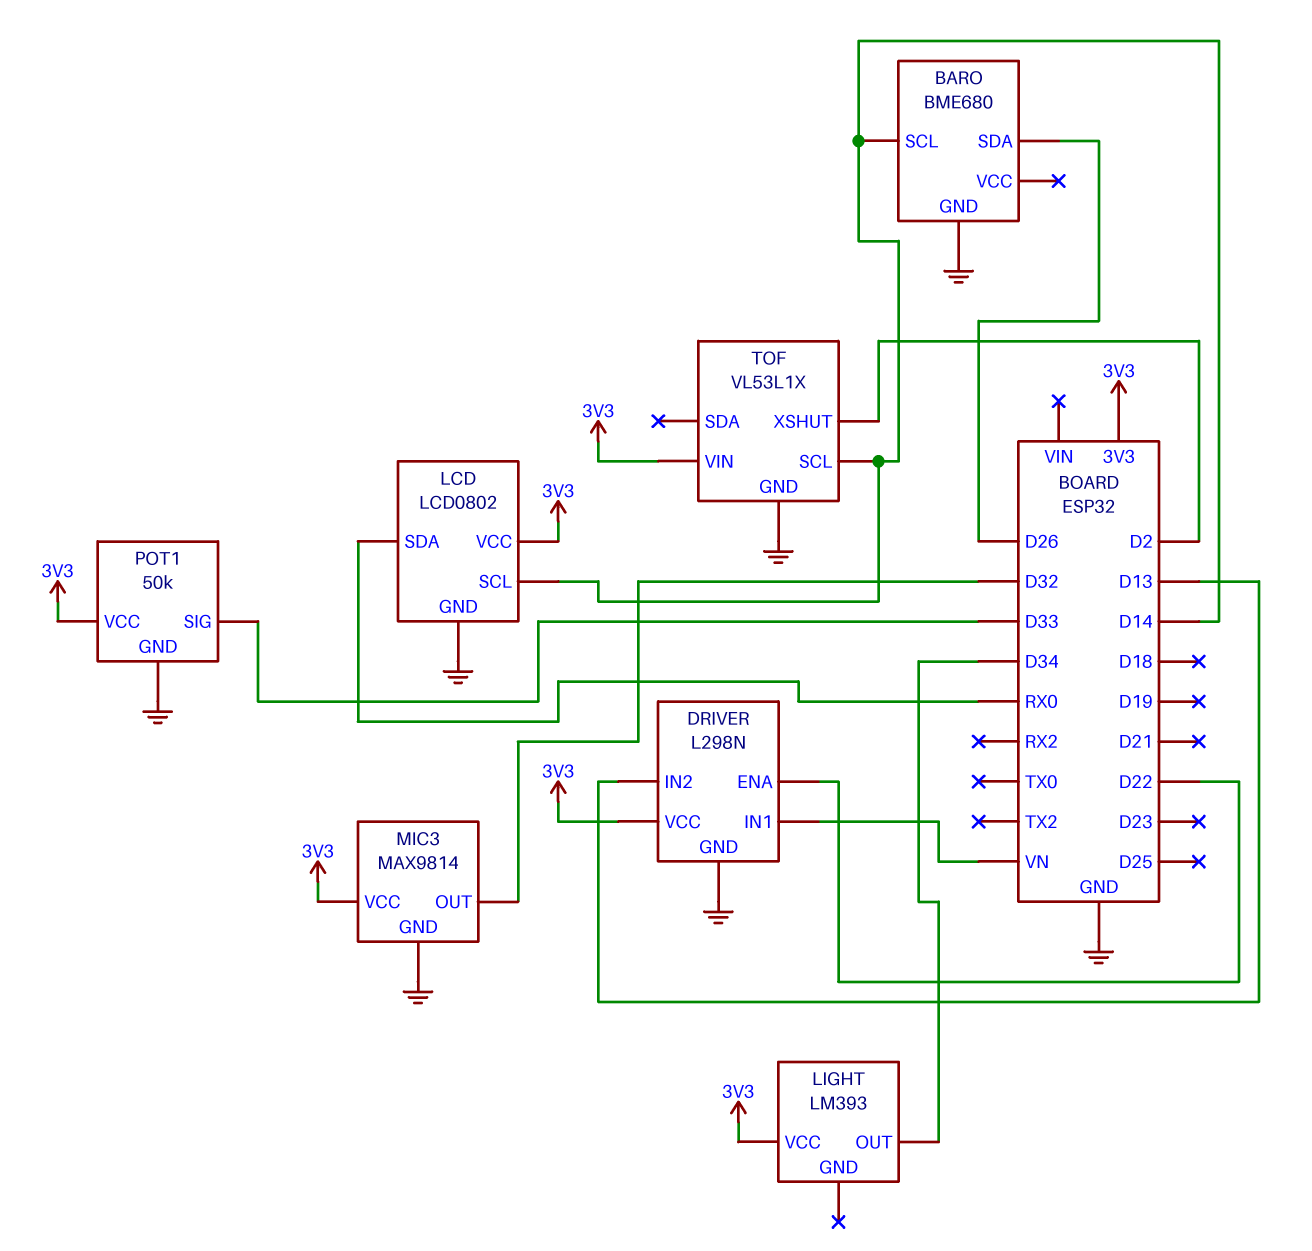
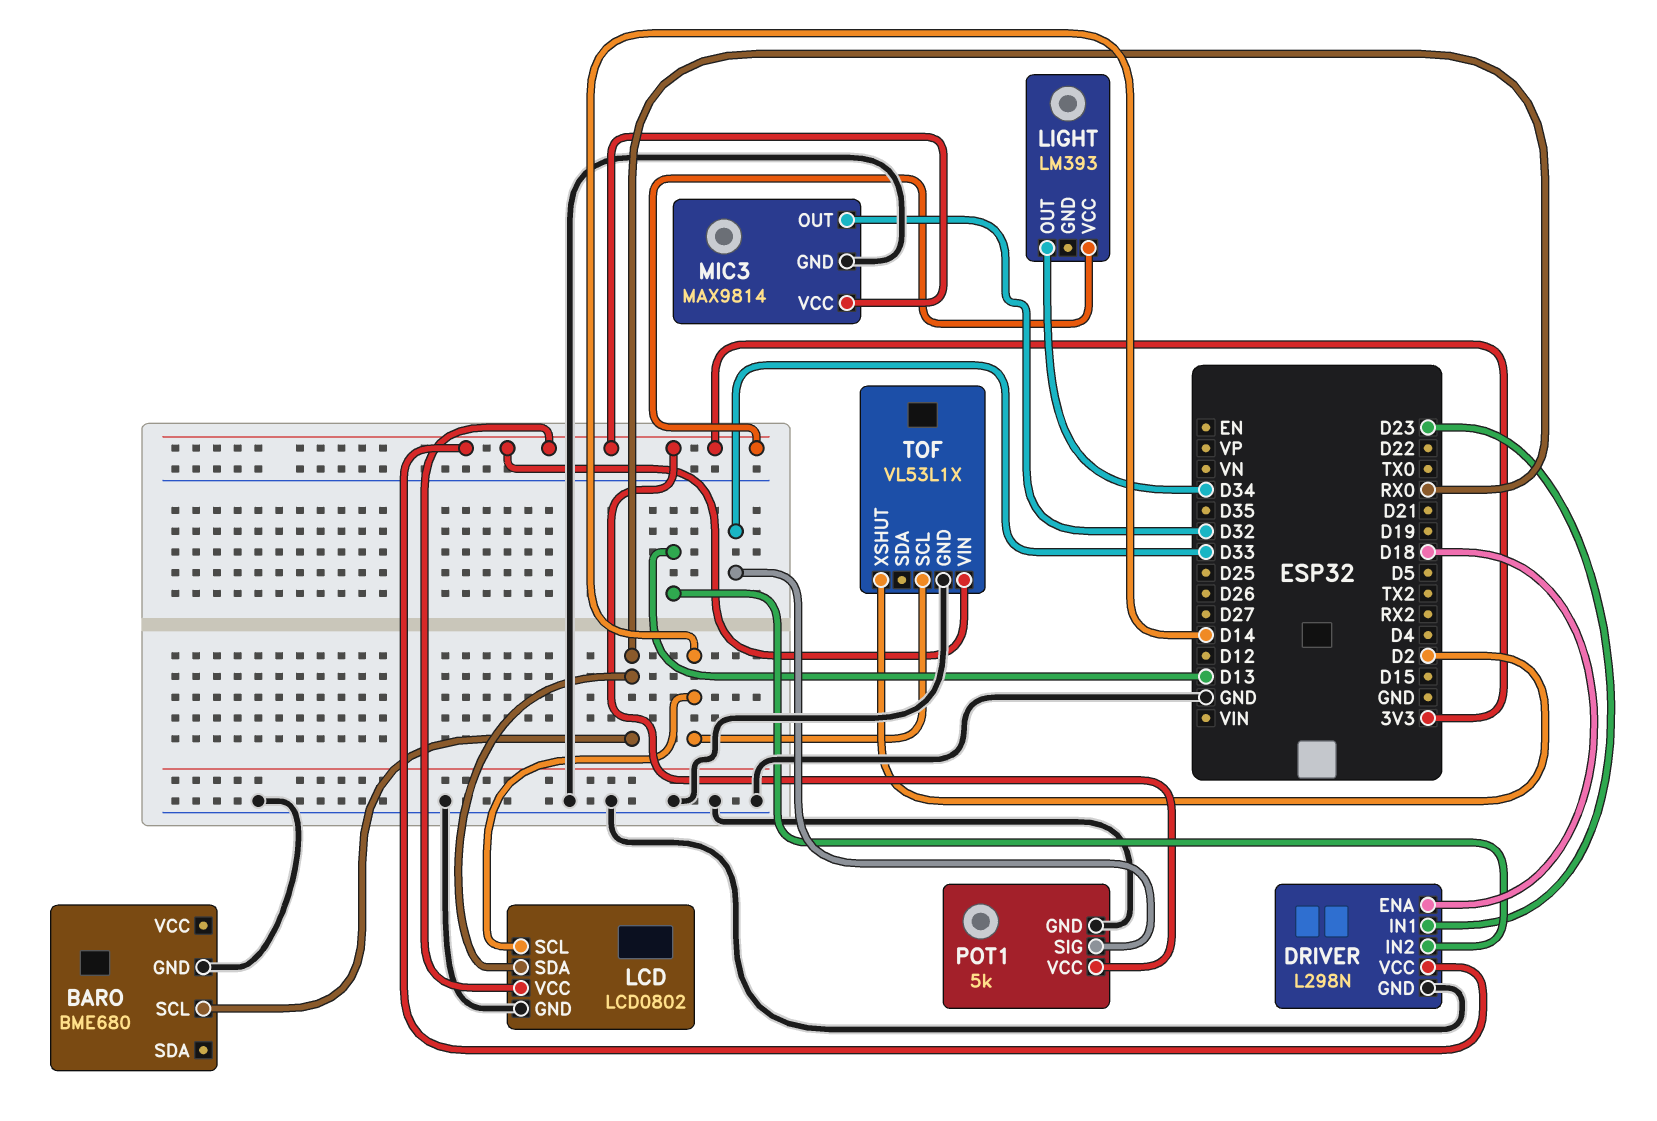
BARO pin SCL: D14 -> RX0
BARO pin SDA: D26 -> none
DRIVER pin ENA: D22 -> D18
DRIVER pin IN1: VN -> D23
POT1: 50k -> 5k

